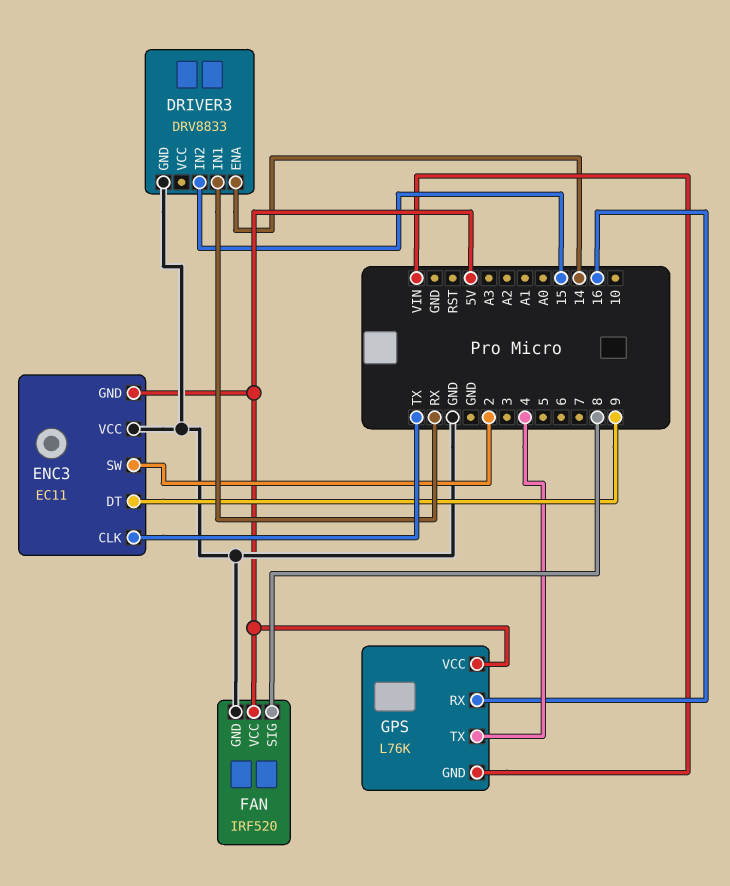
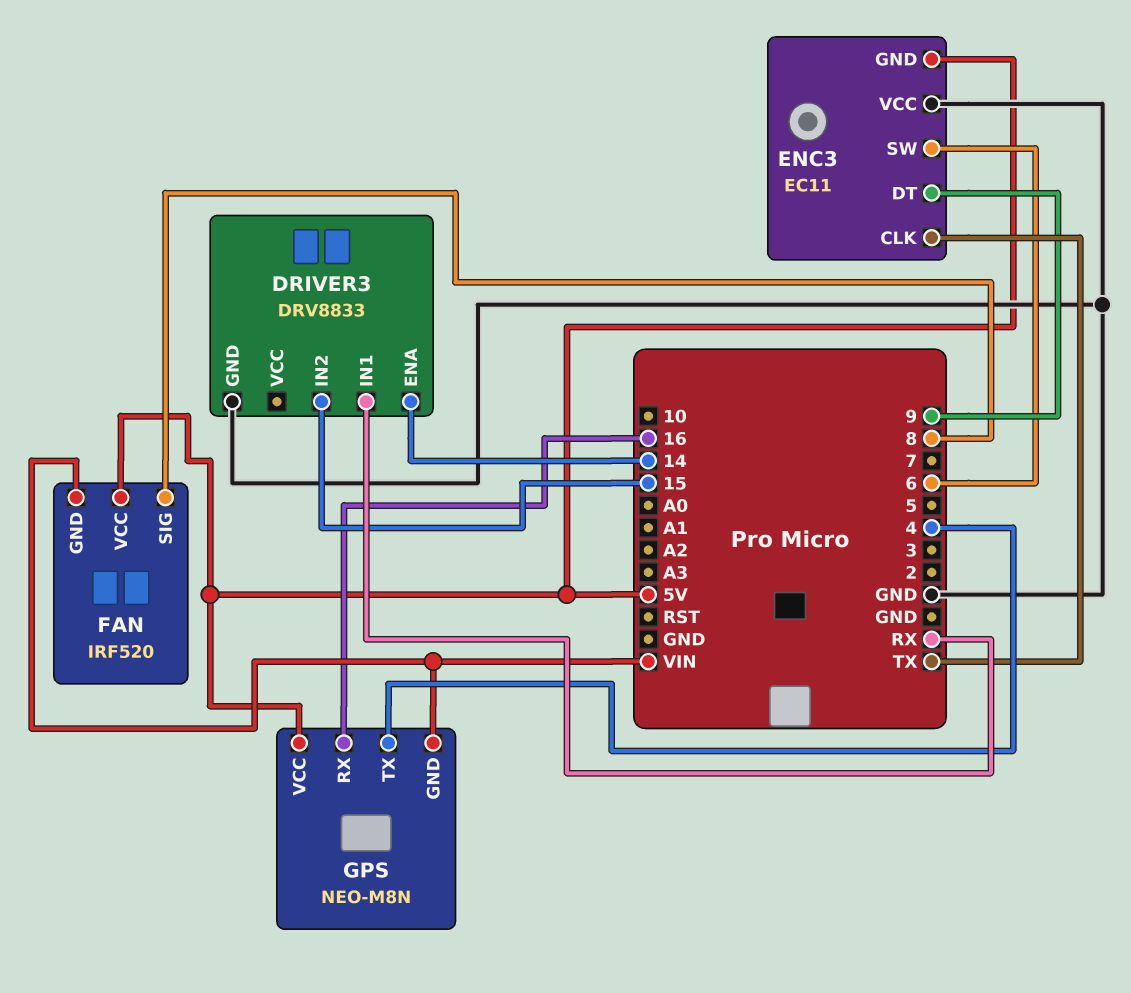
ENC3 pin SW: 2 -> 6
FAN pin GND: GND -> VIN
GPS: L76K -> NEO-M8N

